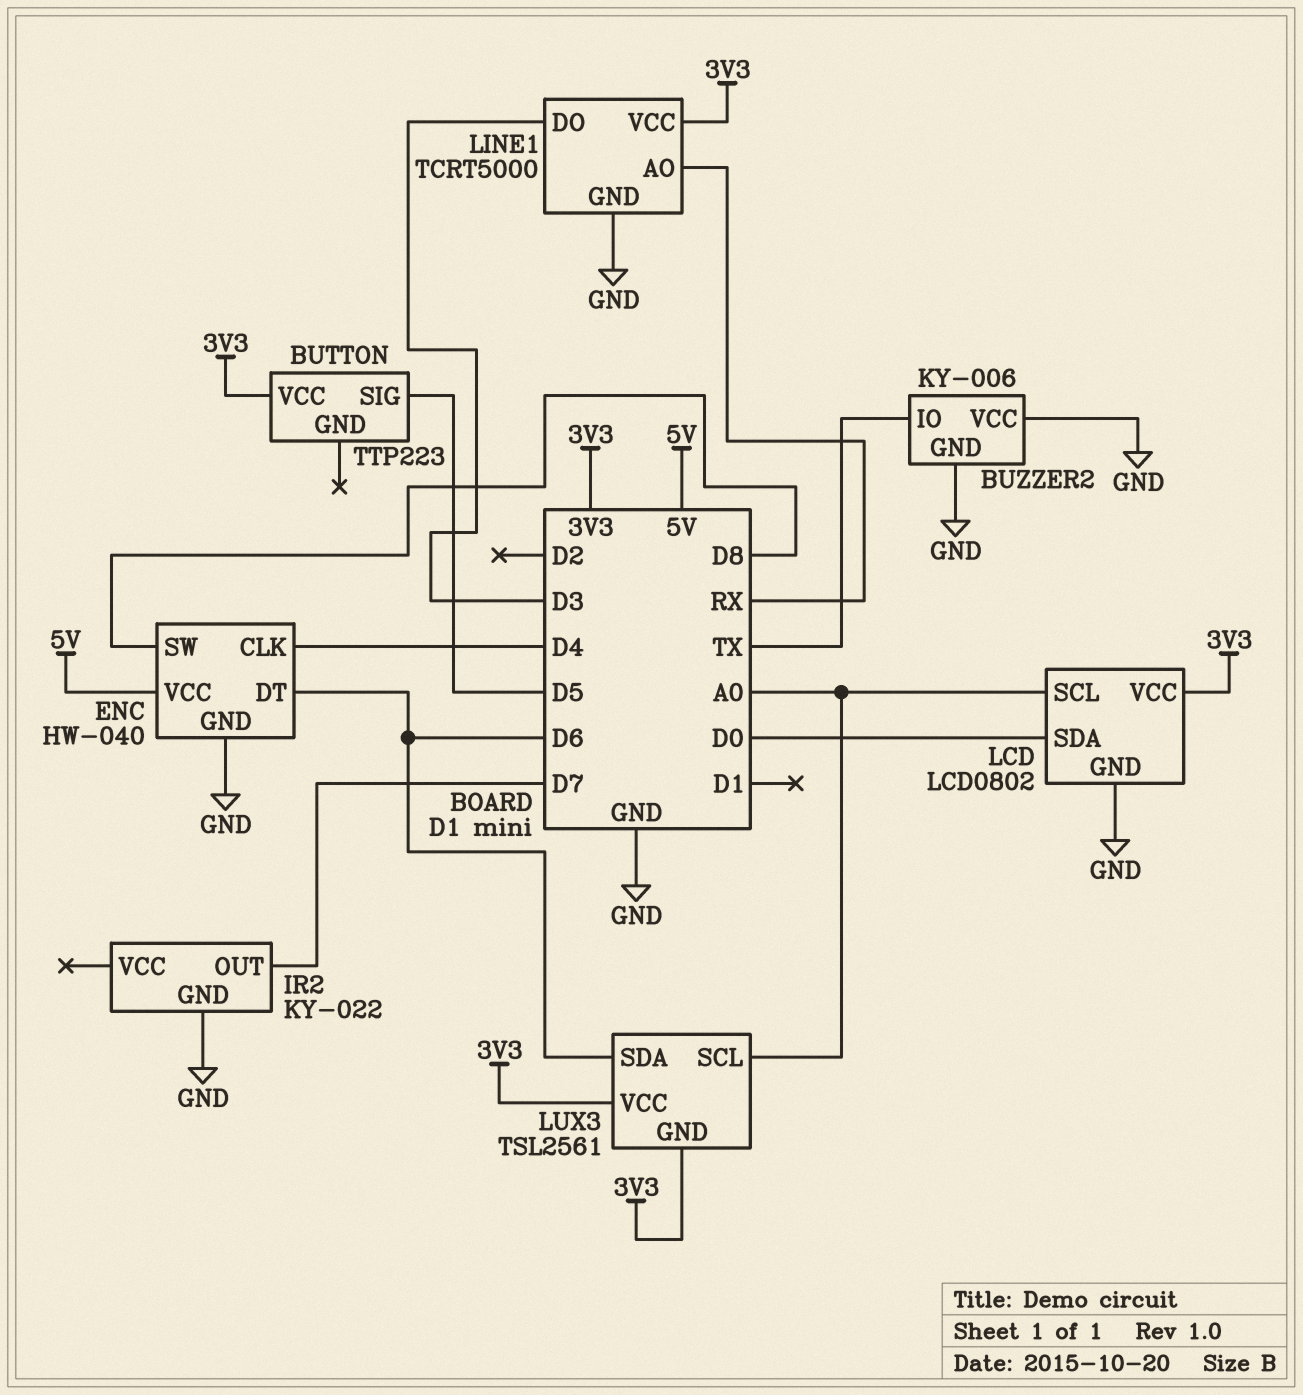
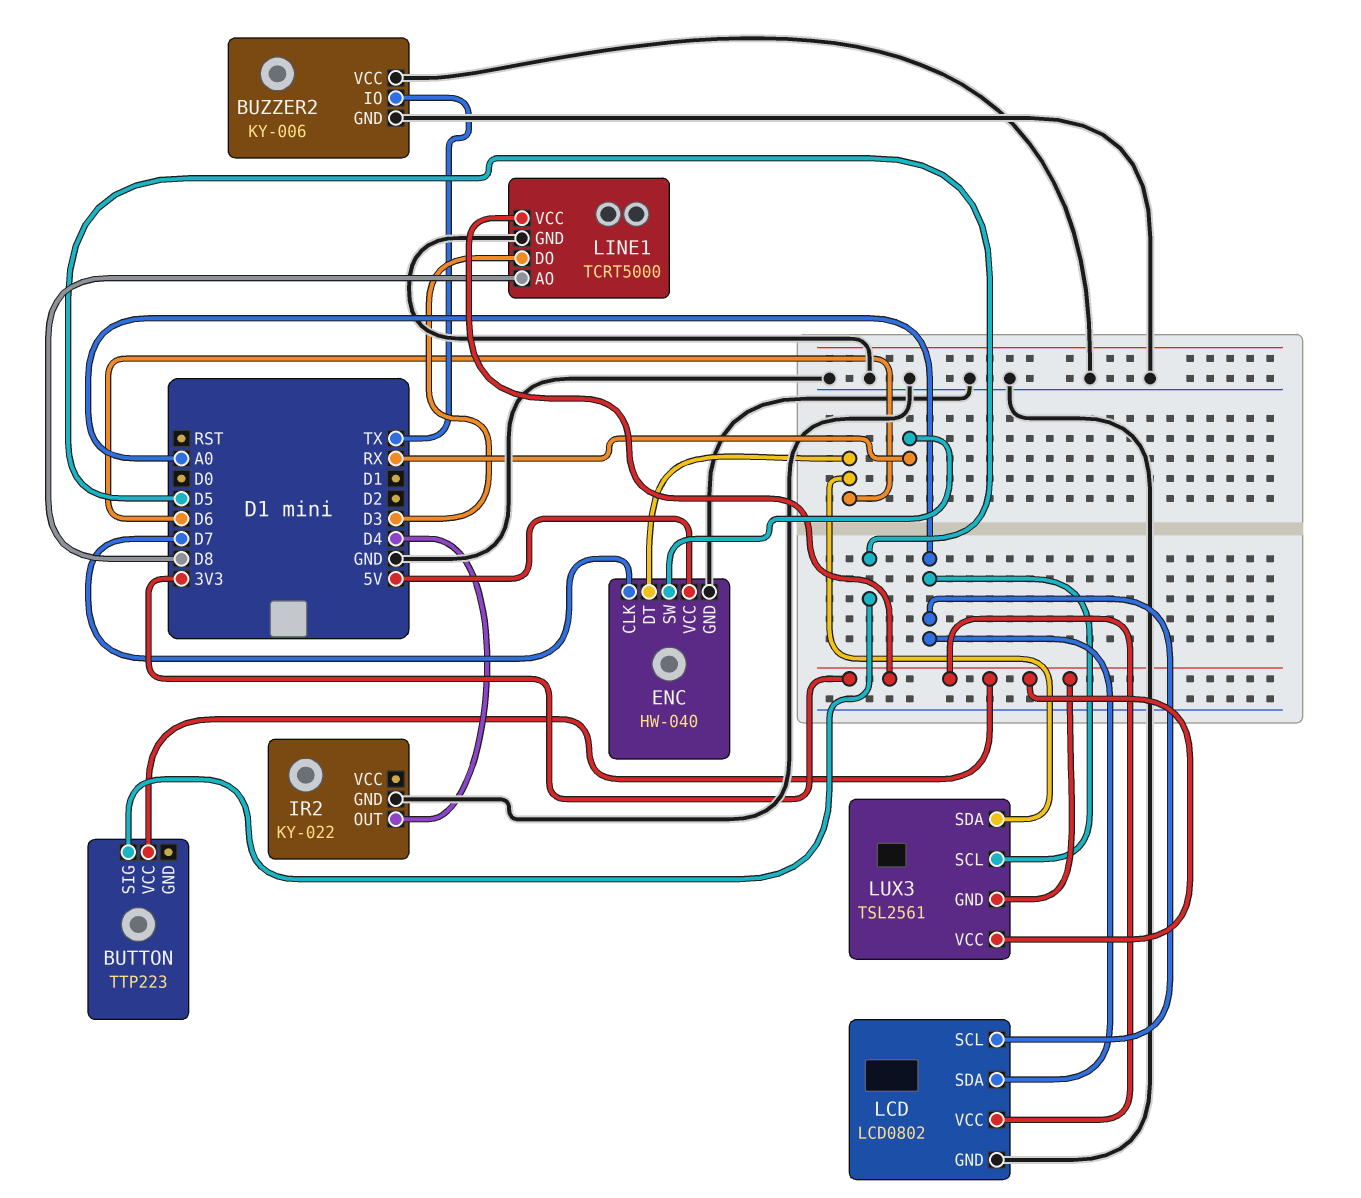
ENC pin CLK: D4 -> D7
ENC pin SW: D8 -> RX
IR2 pin OUT: D7 -> D4
LCD pin SDA: D0 -> A0
LINE1 pin AO: RX -> D8

